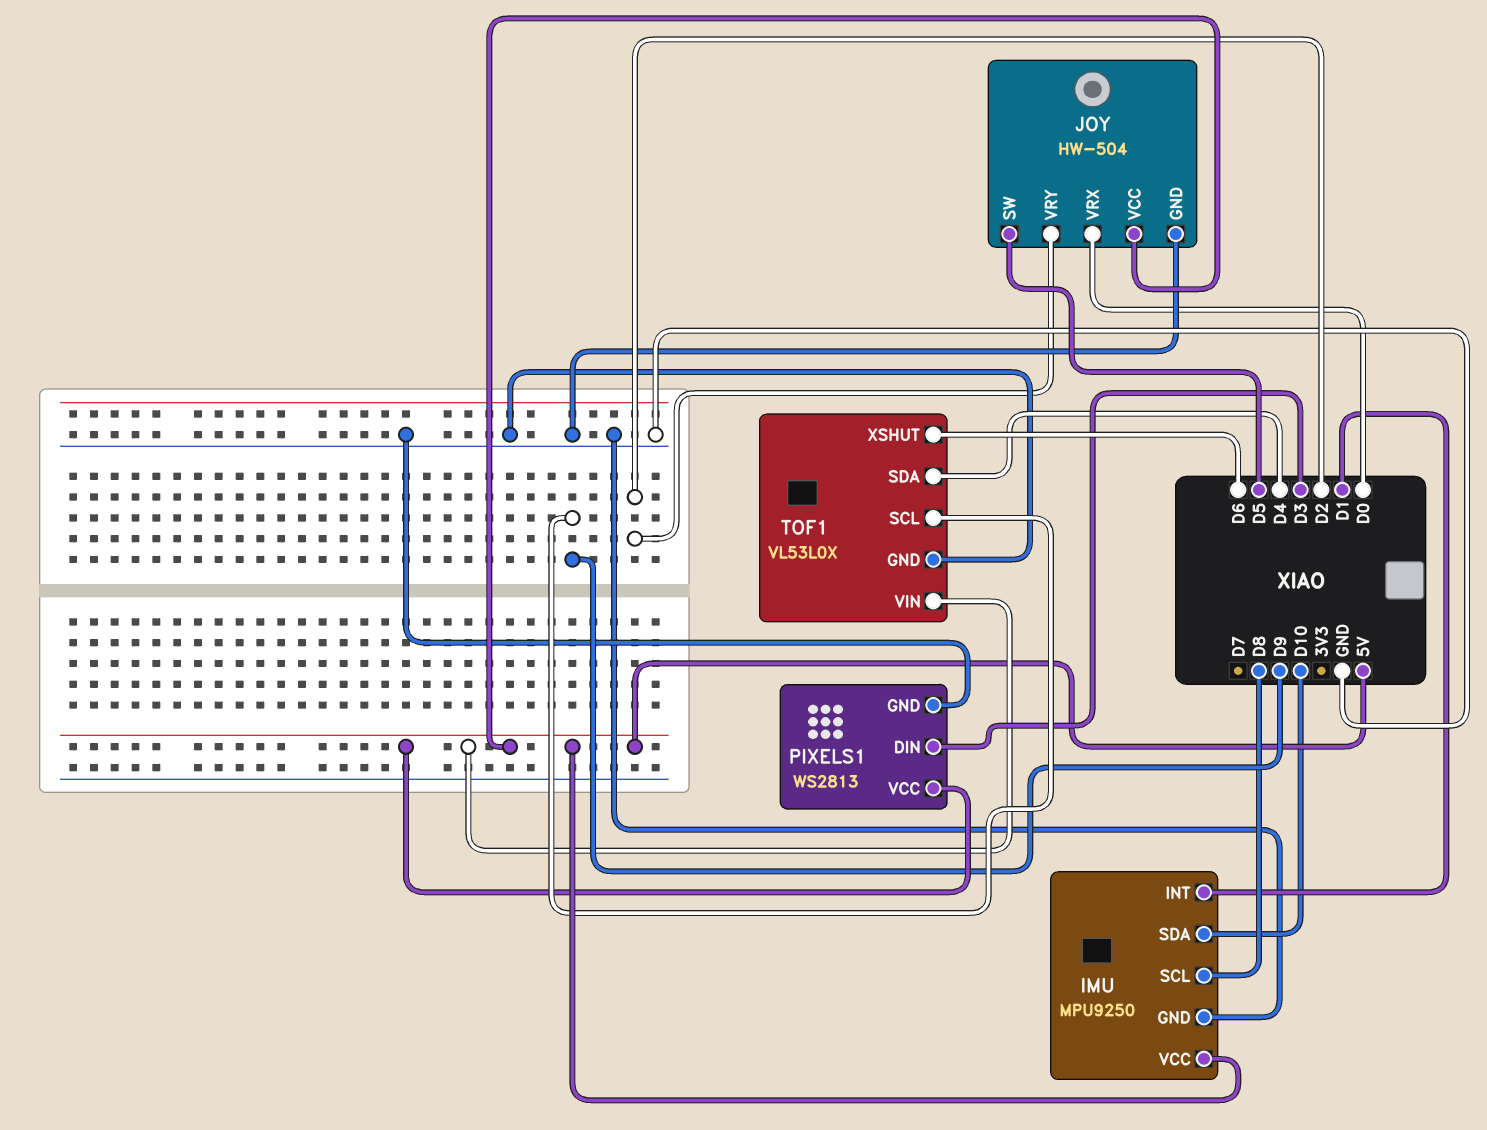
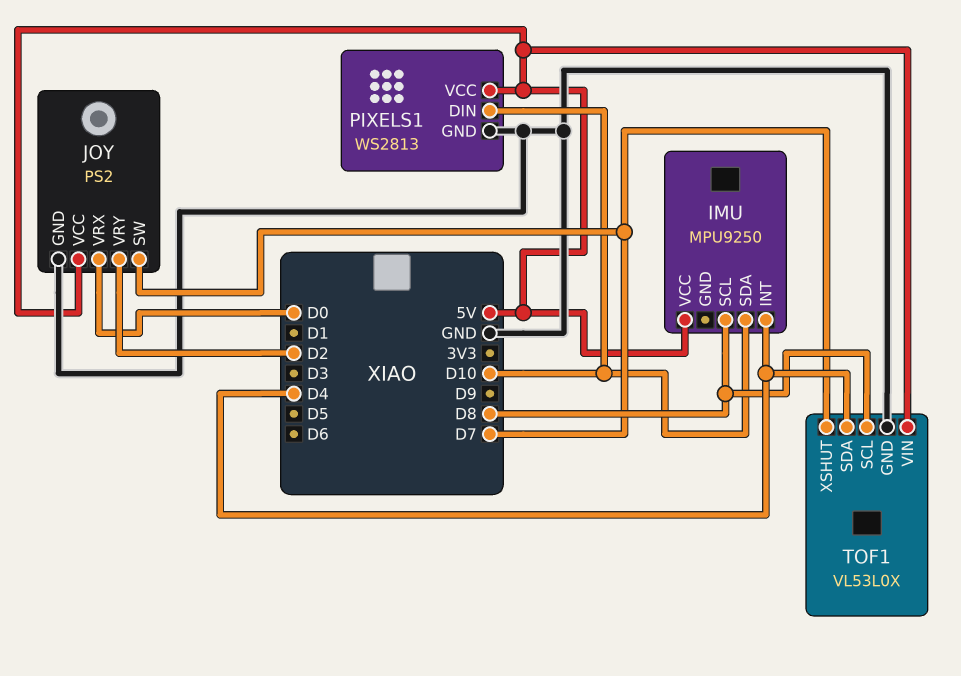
IMU pin GND: GND -> none
IMU pin INT: D1 -> D4
JOY: HW-504 -> PS2
JOY pin SW: D5 -> D7
PIXELS1 pin DIN: D3 -> D10
TOF1 pin SCL: D9 -> D8
TOF1 pin XSHUT: D6 -> D7

